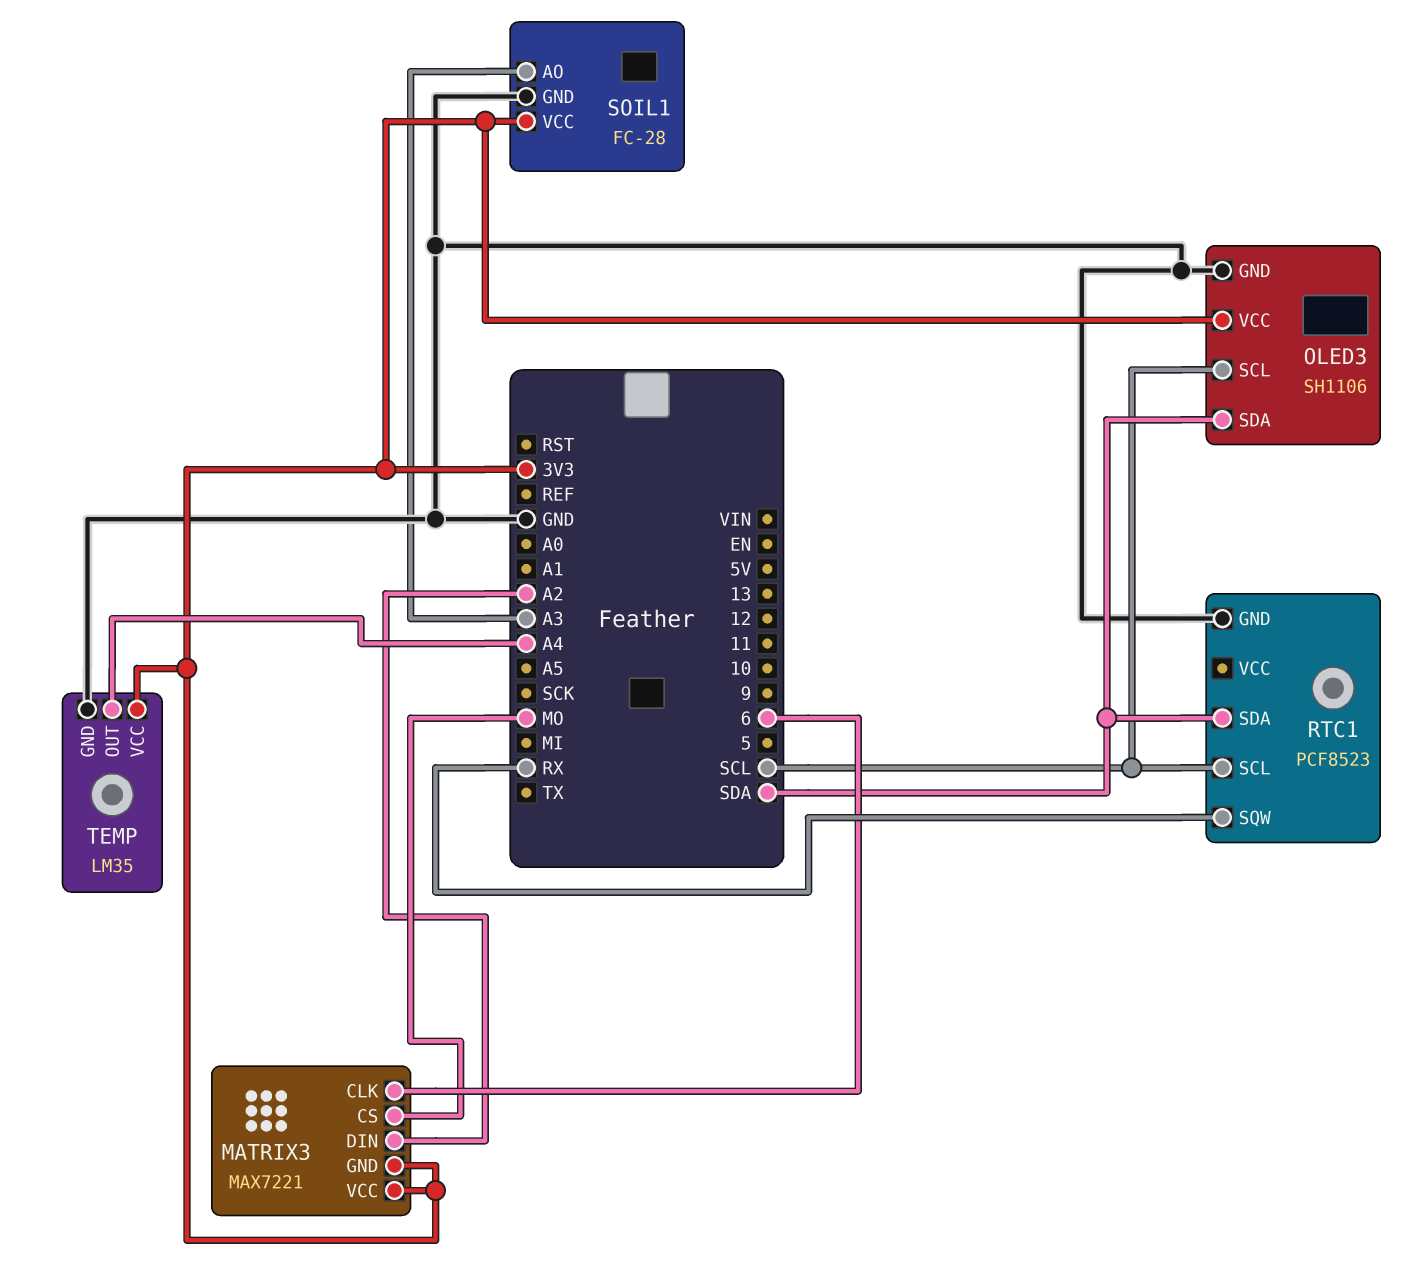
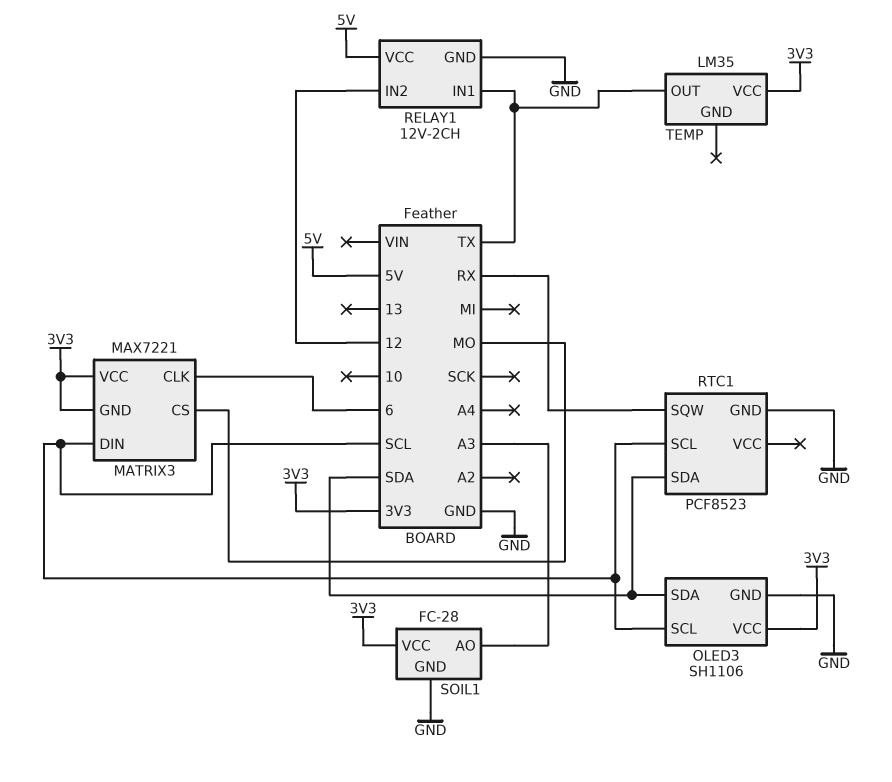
MATRIX3 pin DIN: A2 -> SCL
RELAY1: none -> 12V-2CH
RELAY1 pin GND: none -> GND
RELAY1 pin IN1: none -> TX
RELAY1 pin IN2: none -> 12
RELAY1 pin VCC: none -> 5V
TEMP pin GND: GND -> none
TEMP pin OUT: A4 -> TX

